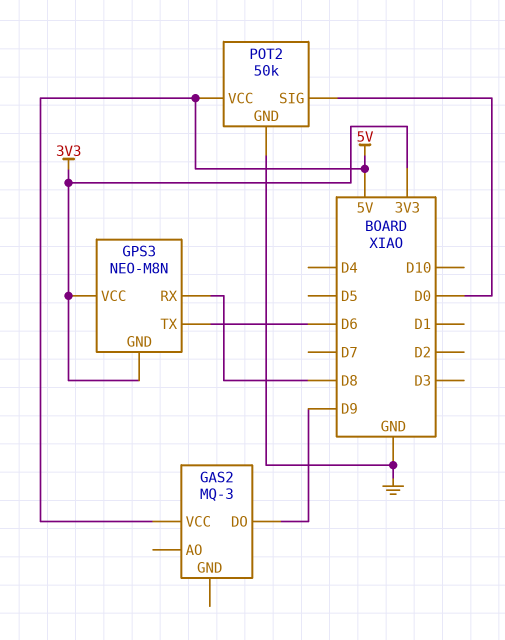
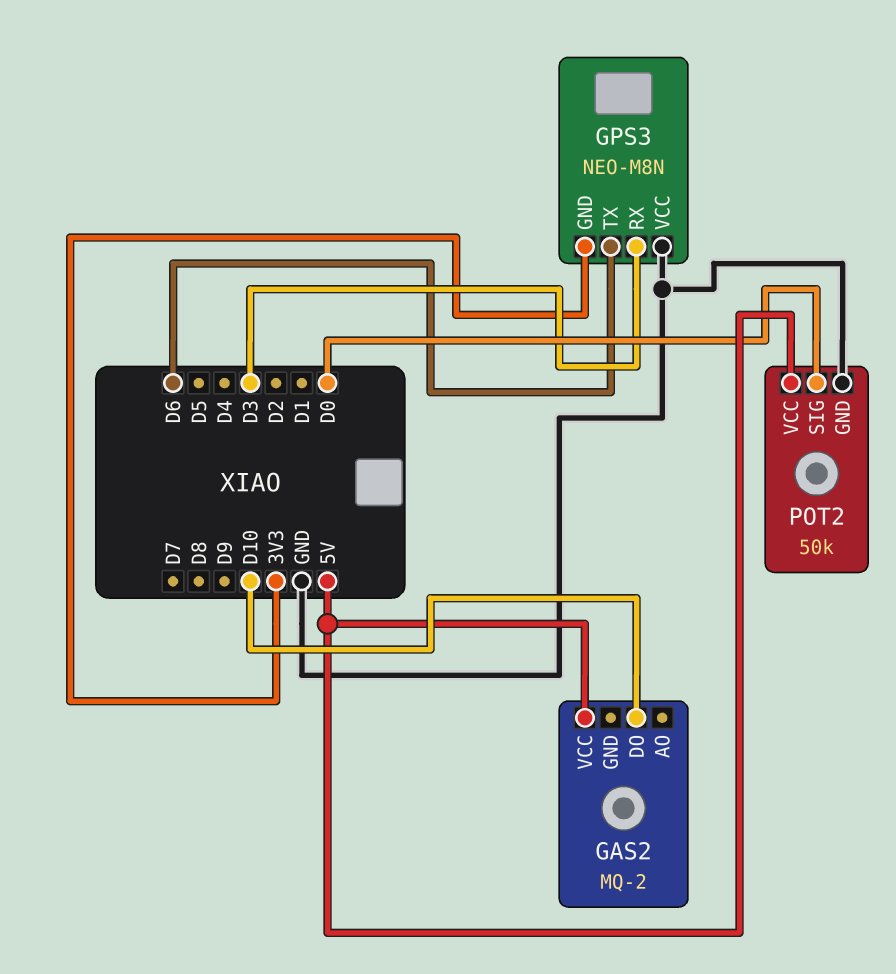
GAS2: MQ-3 -> MQ-2
GAS2 pin DO: D9 -> D10
GPS3 pin RX: D8 -> D3
GPS3 pin VCC: 3V3 -> GND

